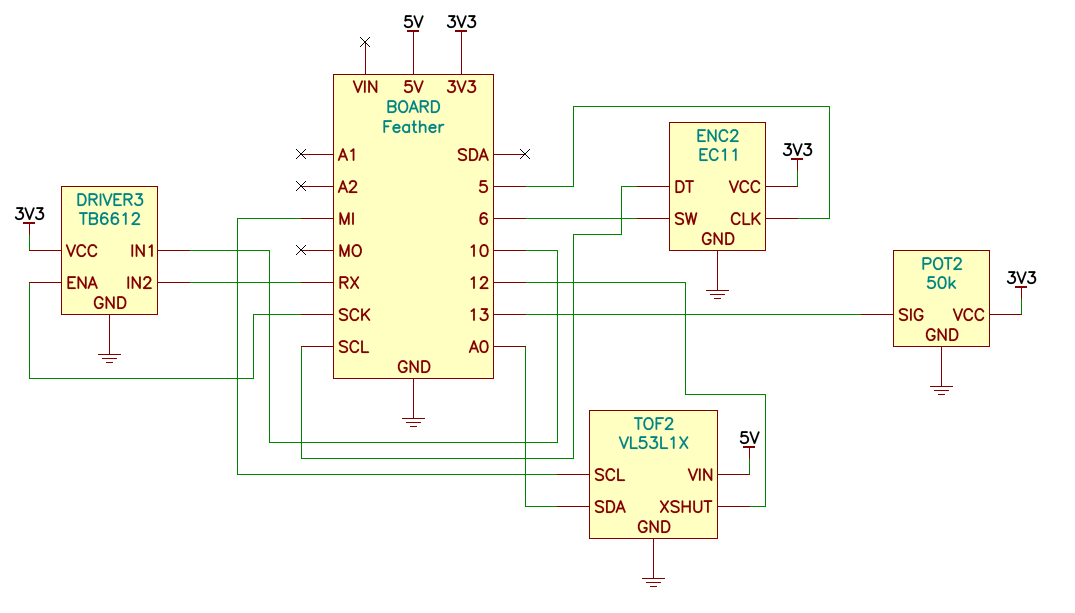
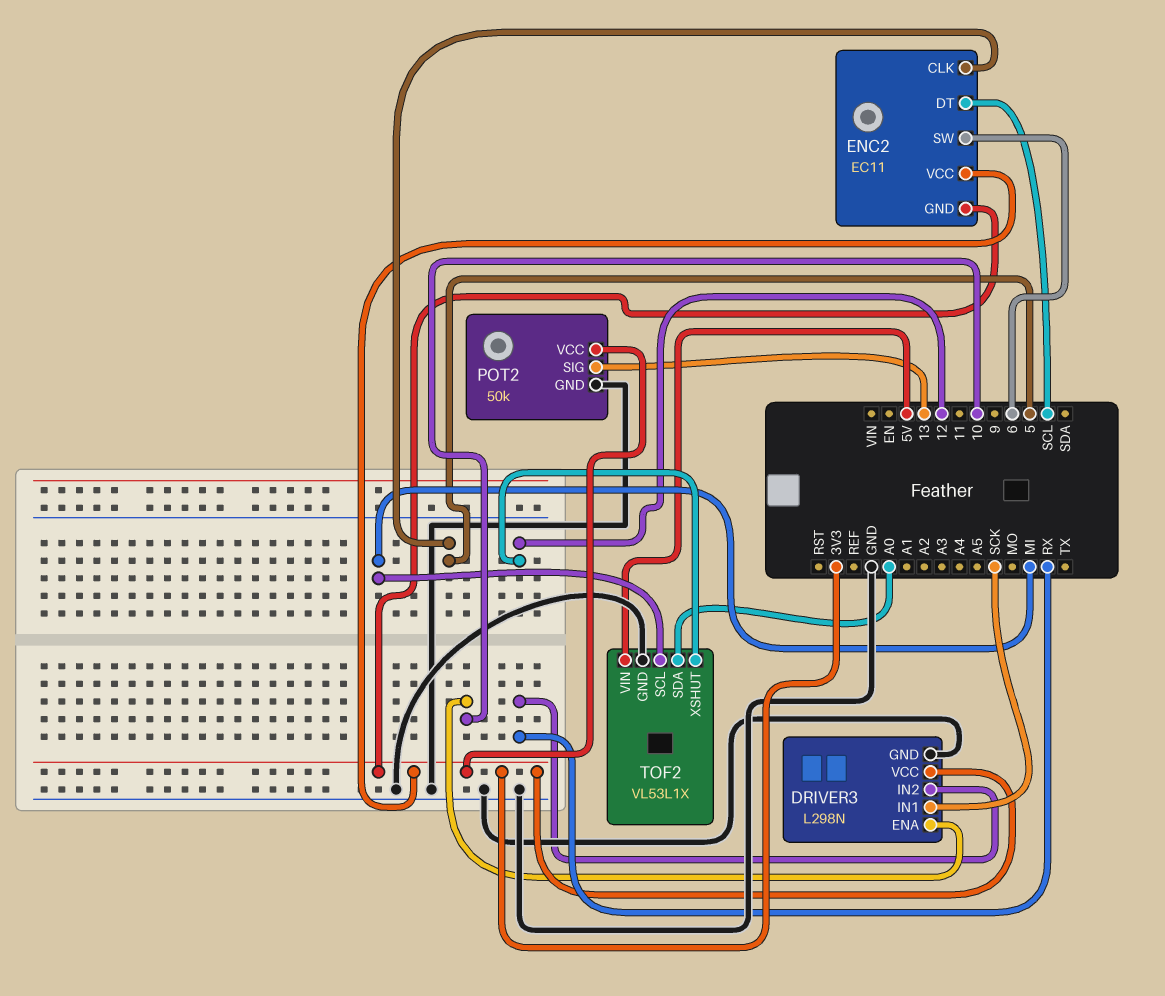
DRIVER3: TB6612 -> L298N
DRIVER3 pin ENA: SCK -> 10
DRIVER3 pin IN1: 10 -> SCK
ENC2 pin GND: GND -> 3V3

